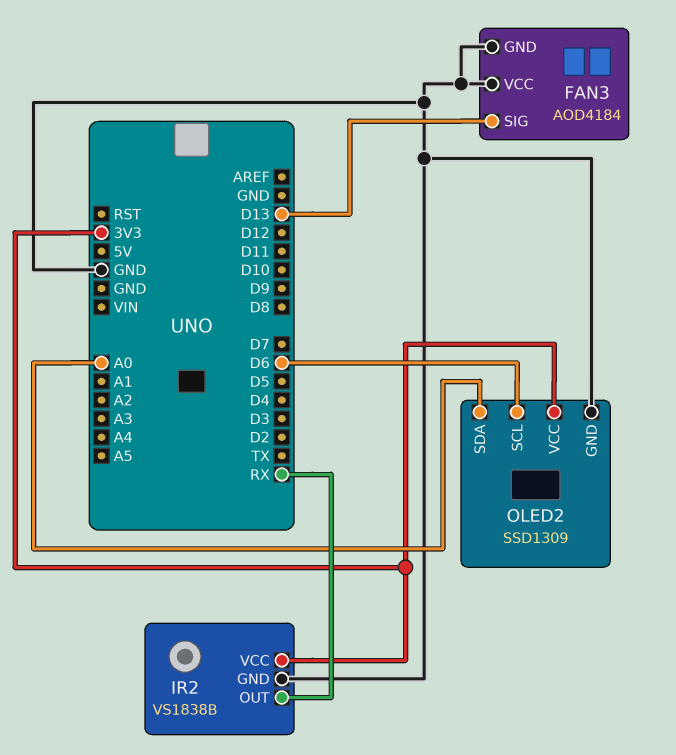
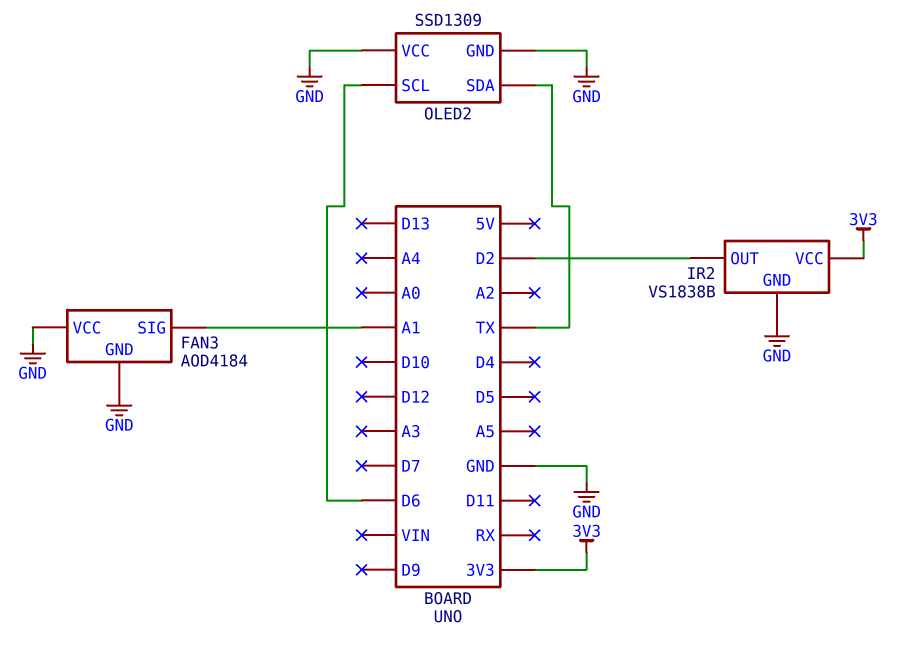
FAN3 pin SIG: D13 -> A1
IR2 pin OUT: RX -> D2
OLED2 pin SDA: A0 -> TX
OLED2 pin VCC: 3V3 -> GND

